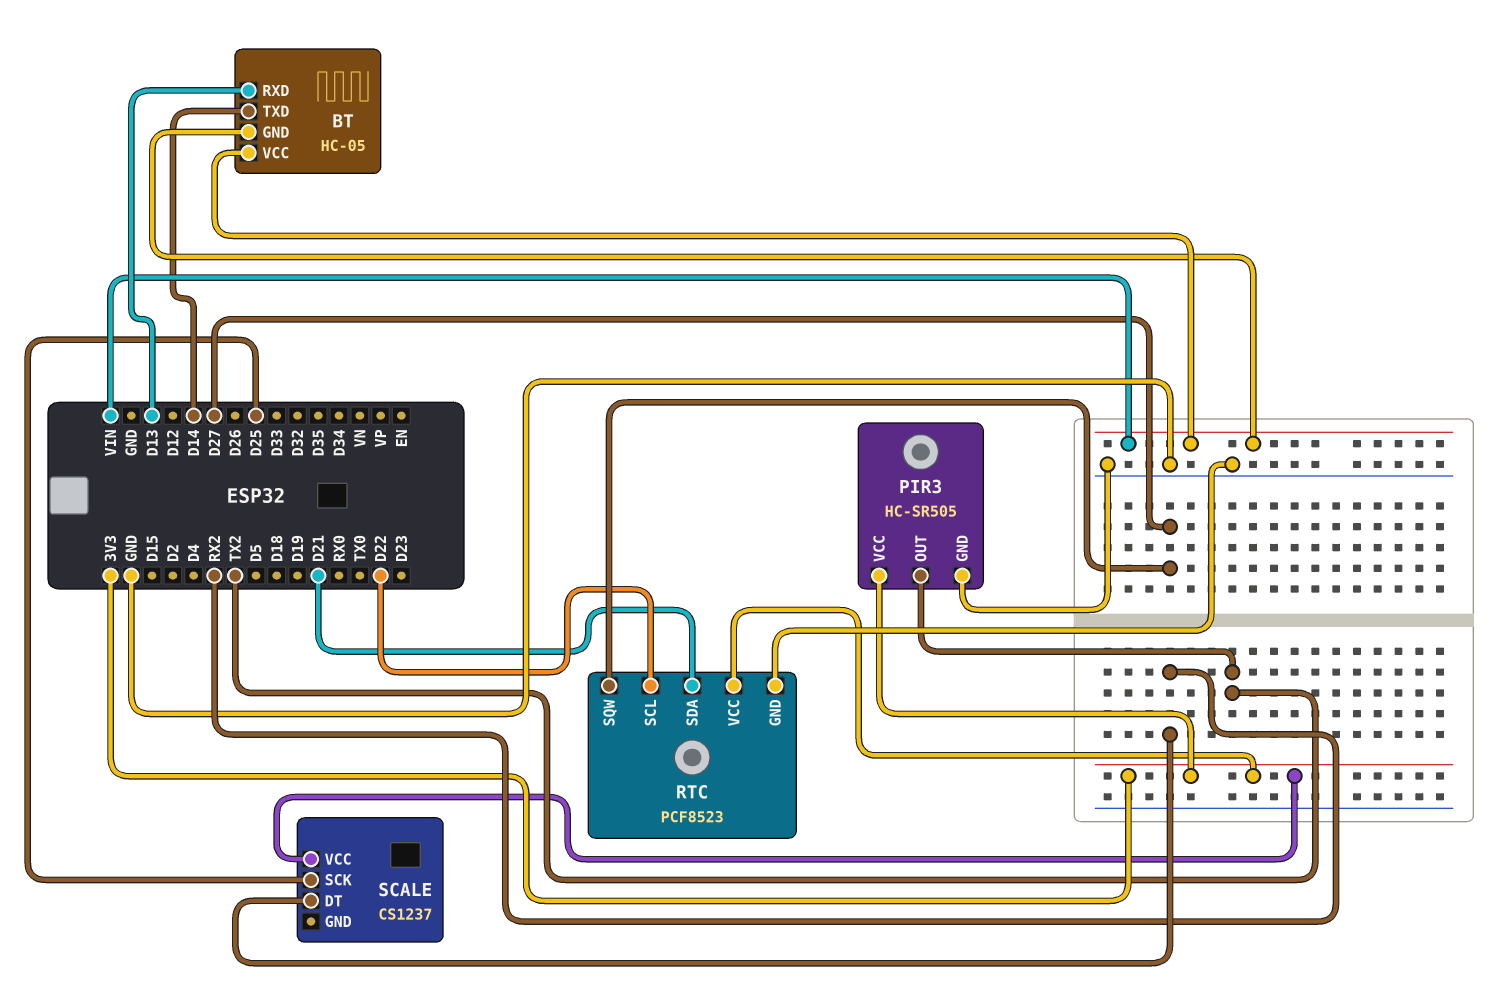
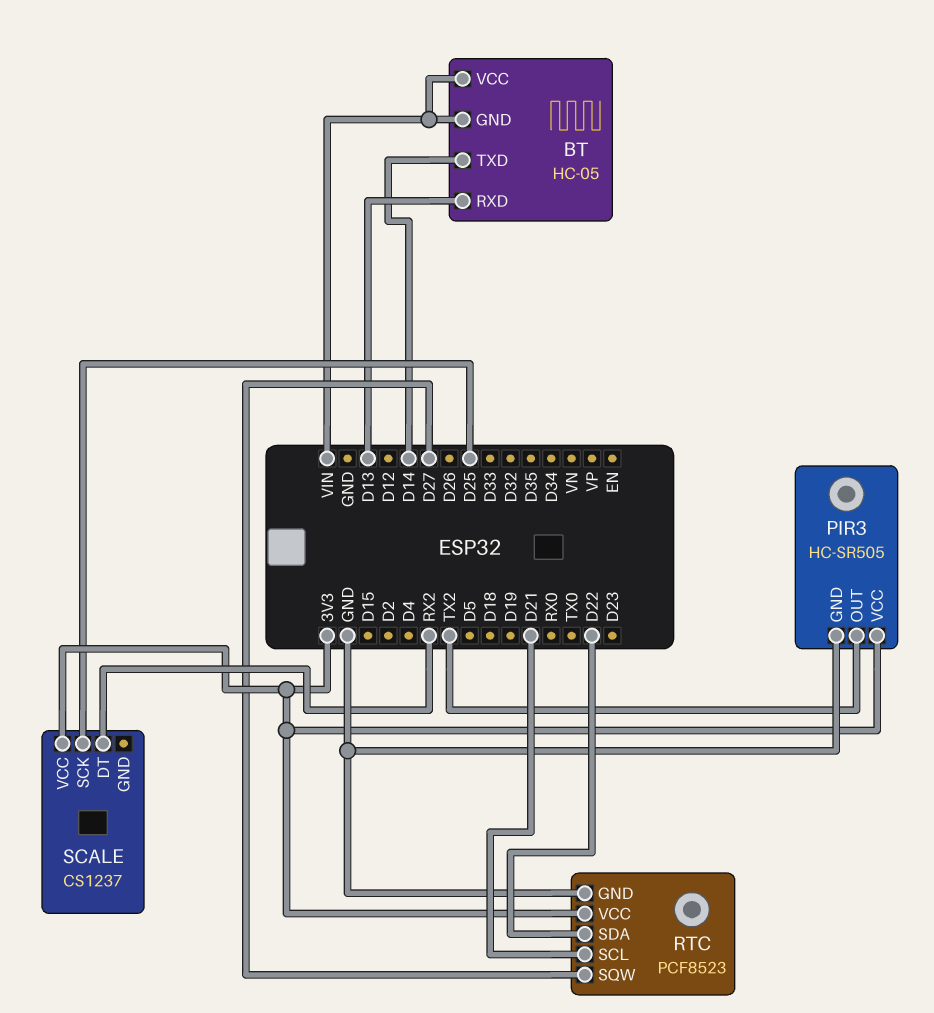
RTC pin SCL: D22 -> D21
RTC pin SDA: D21 -> D22

